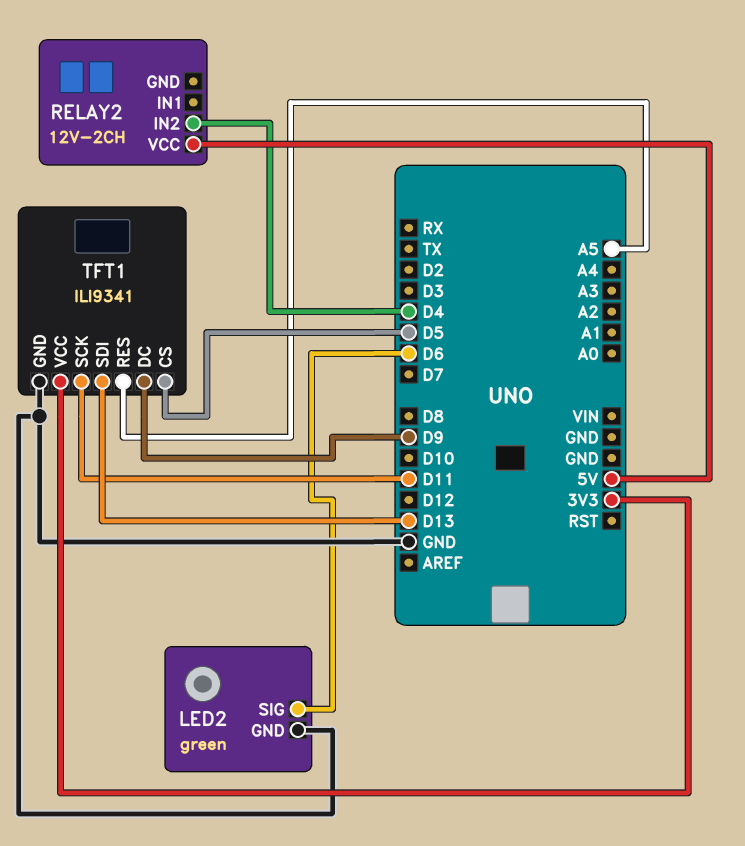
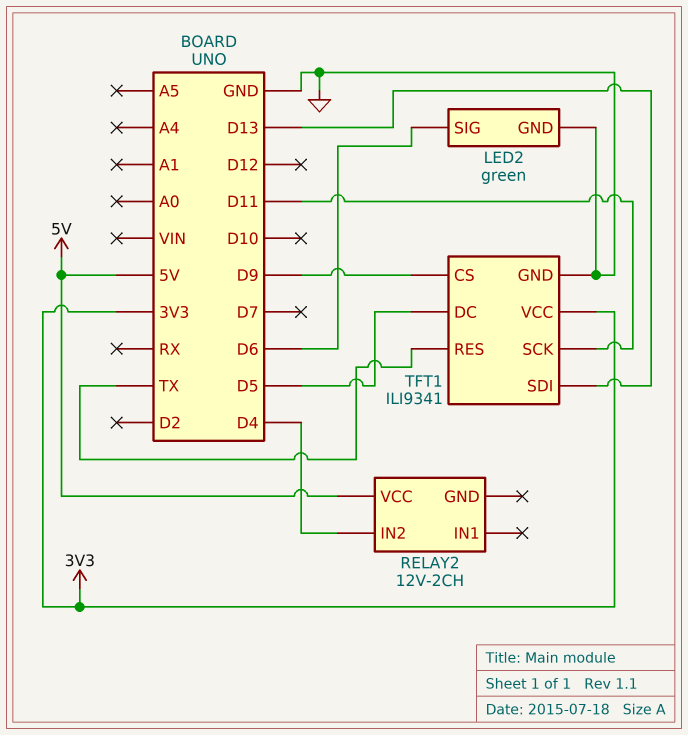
TFT1 pin CS: D5 -> D9
TFT1 pin DC: D9 -> D5
TFT1 pin RES: A5 -> TX

